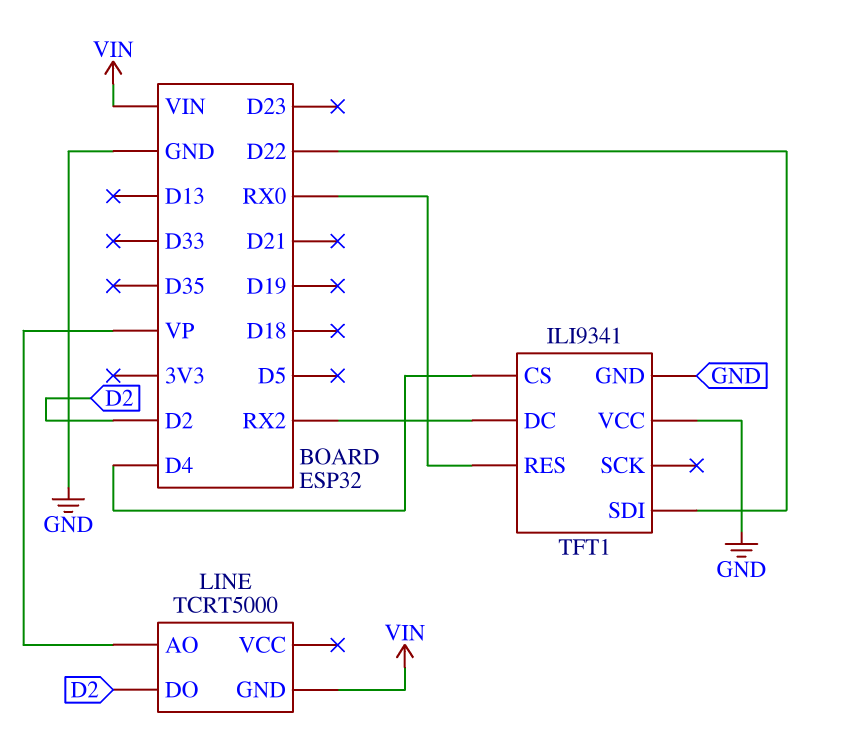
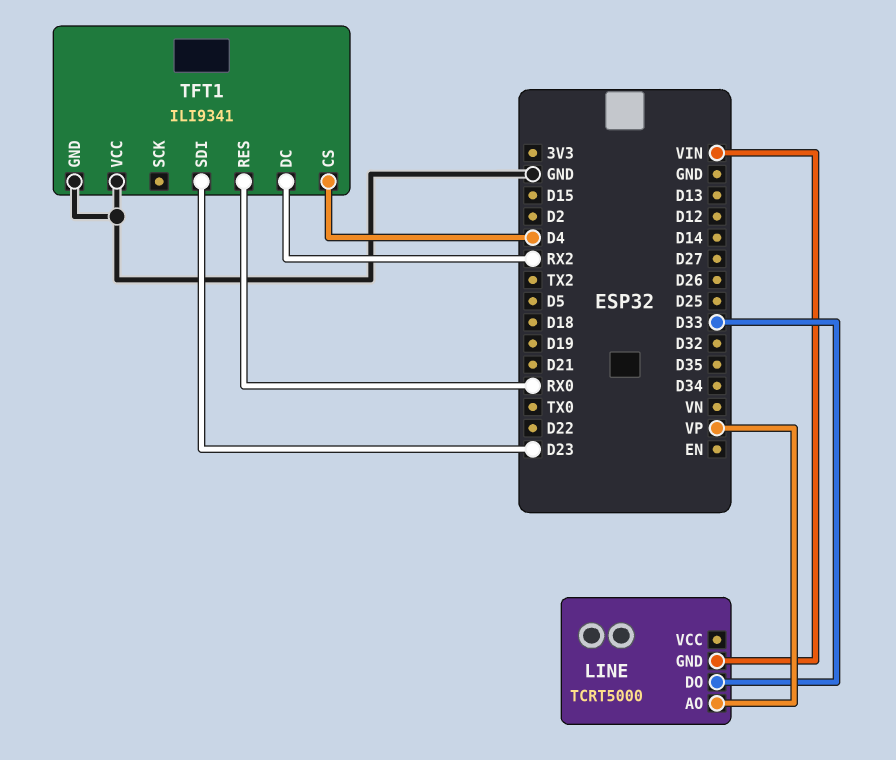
LINE pin DO: D2 -> D33
TFT1 pin SDI: D22 -> D23

